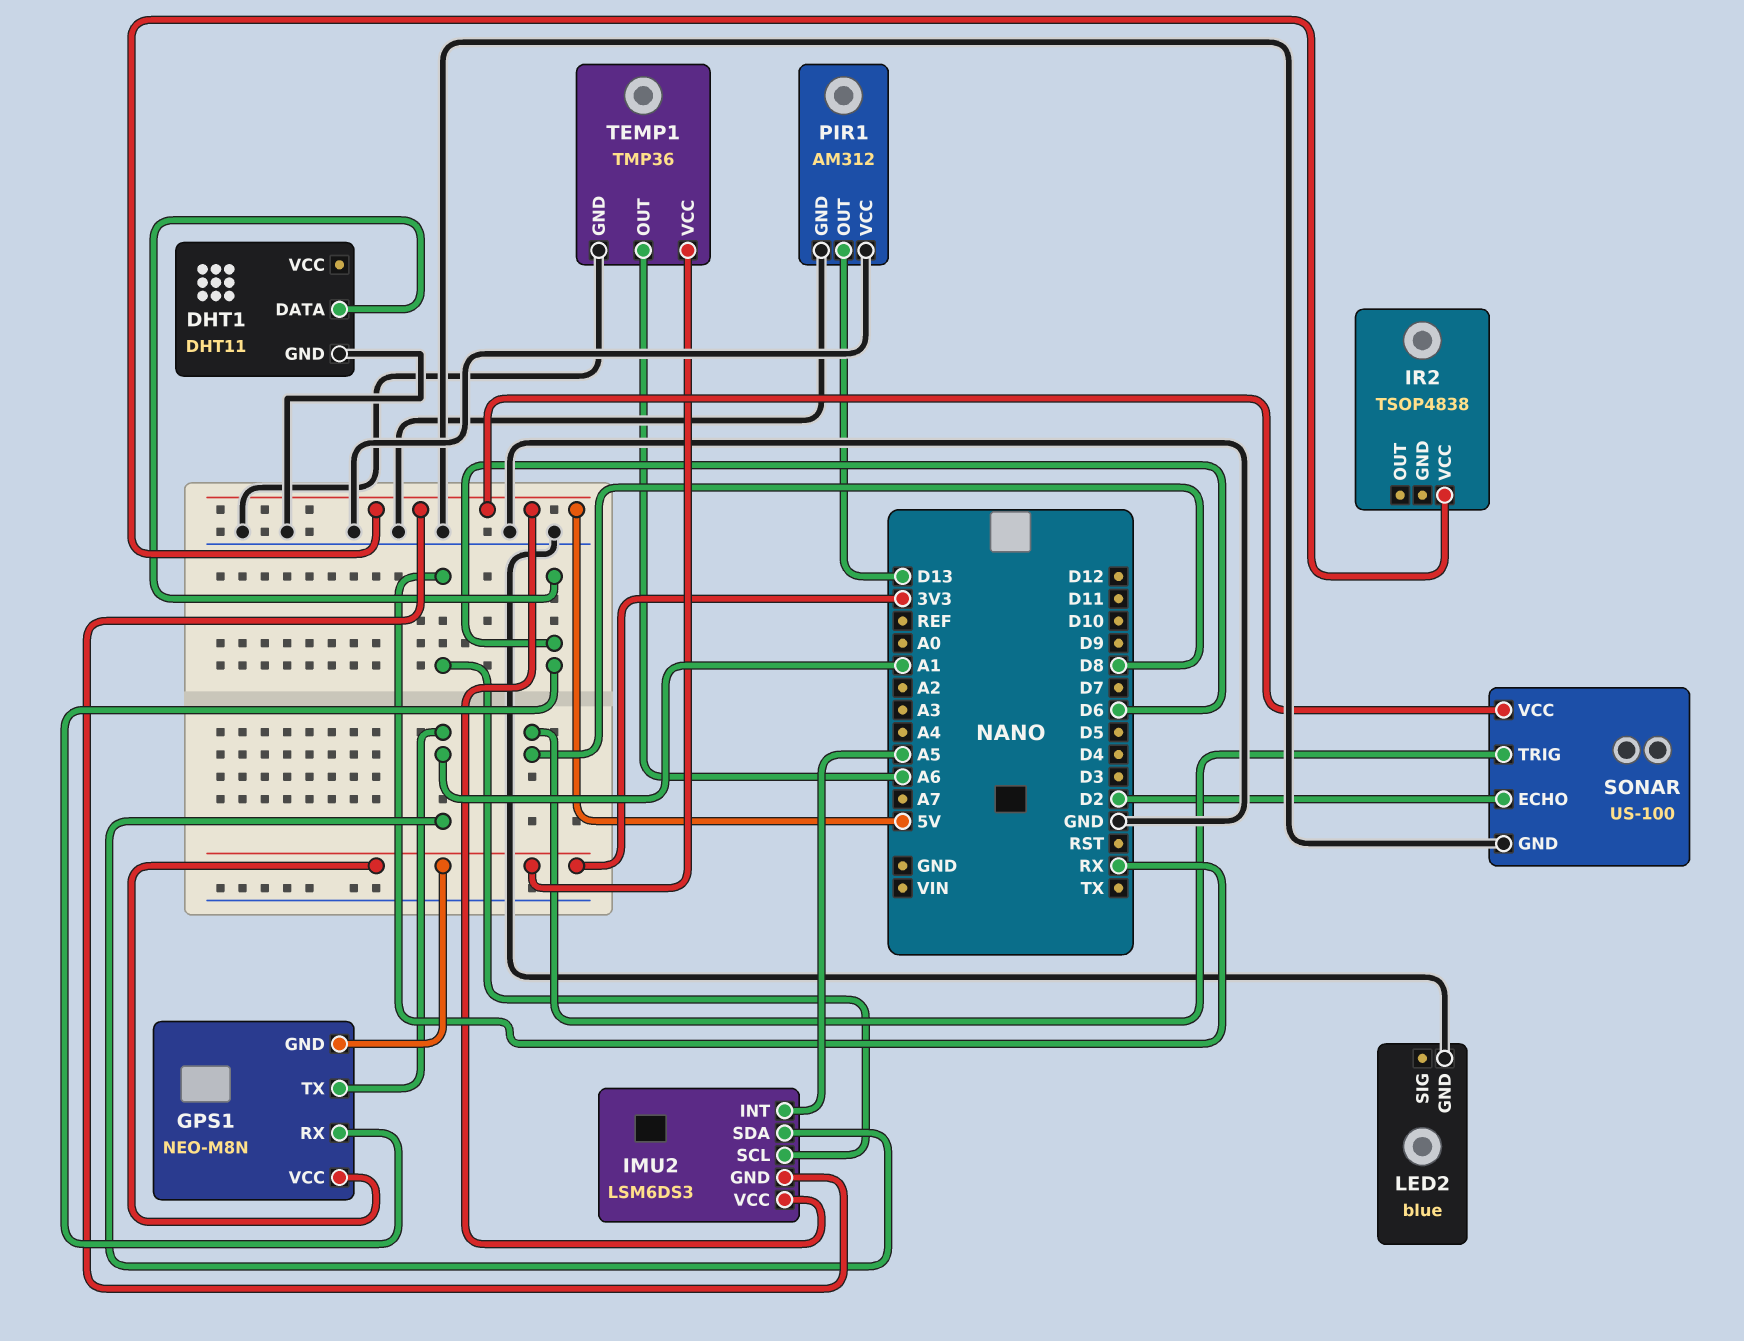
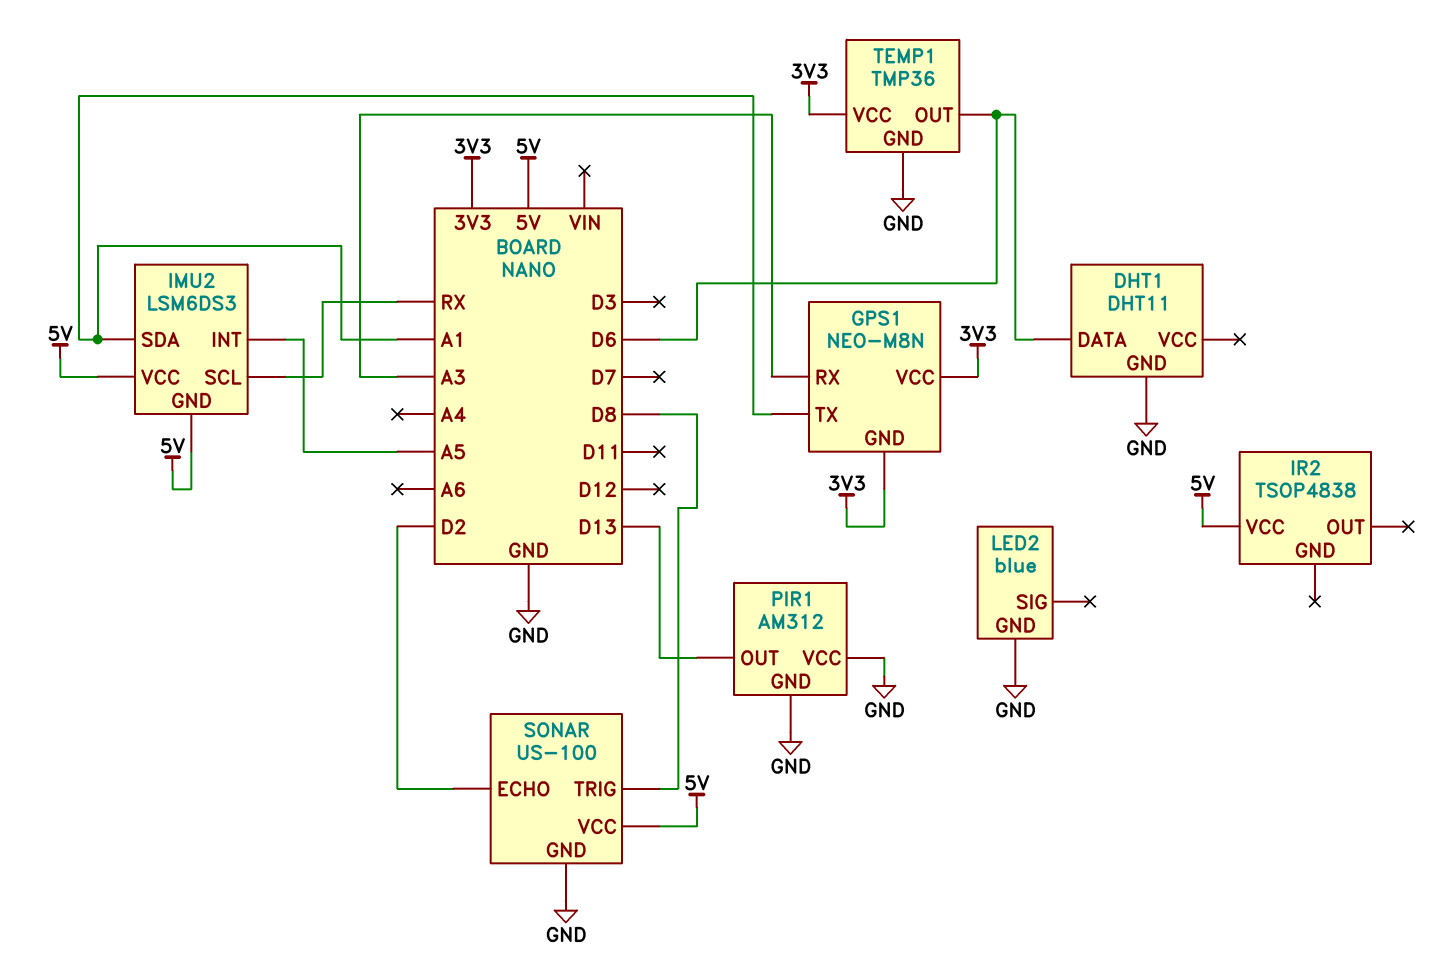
GPS1 pin RX: D6 -> A3
TEMP1 pin OUT: A6 -> D6

